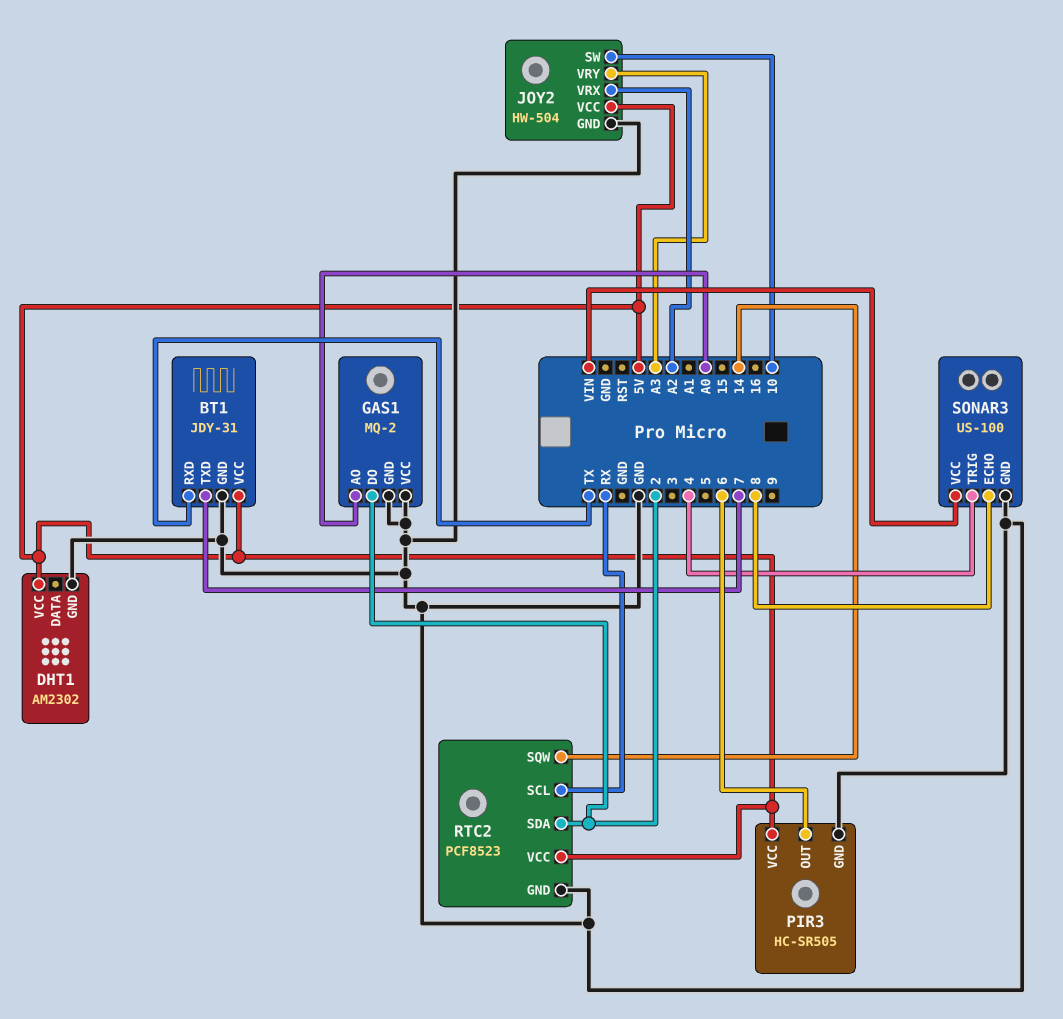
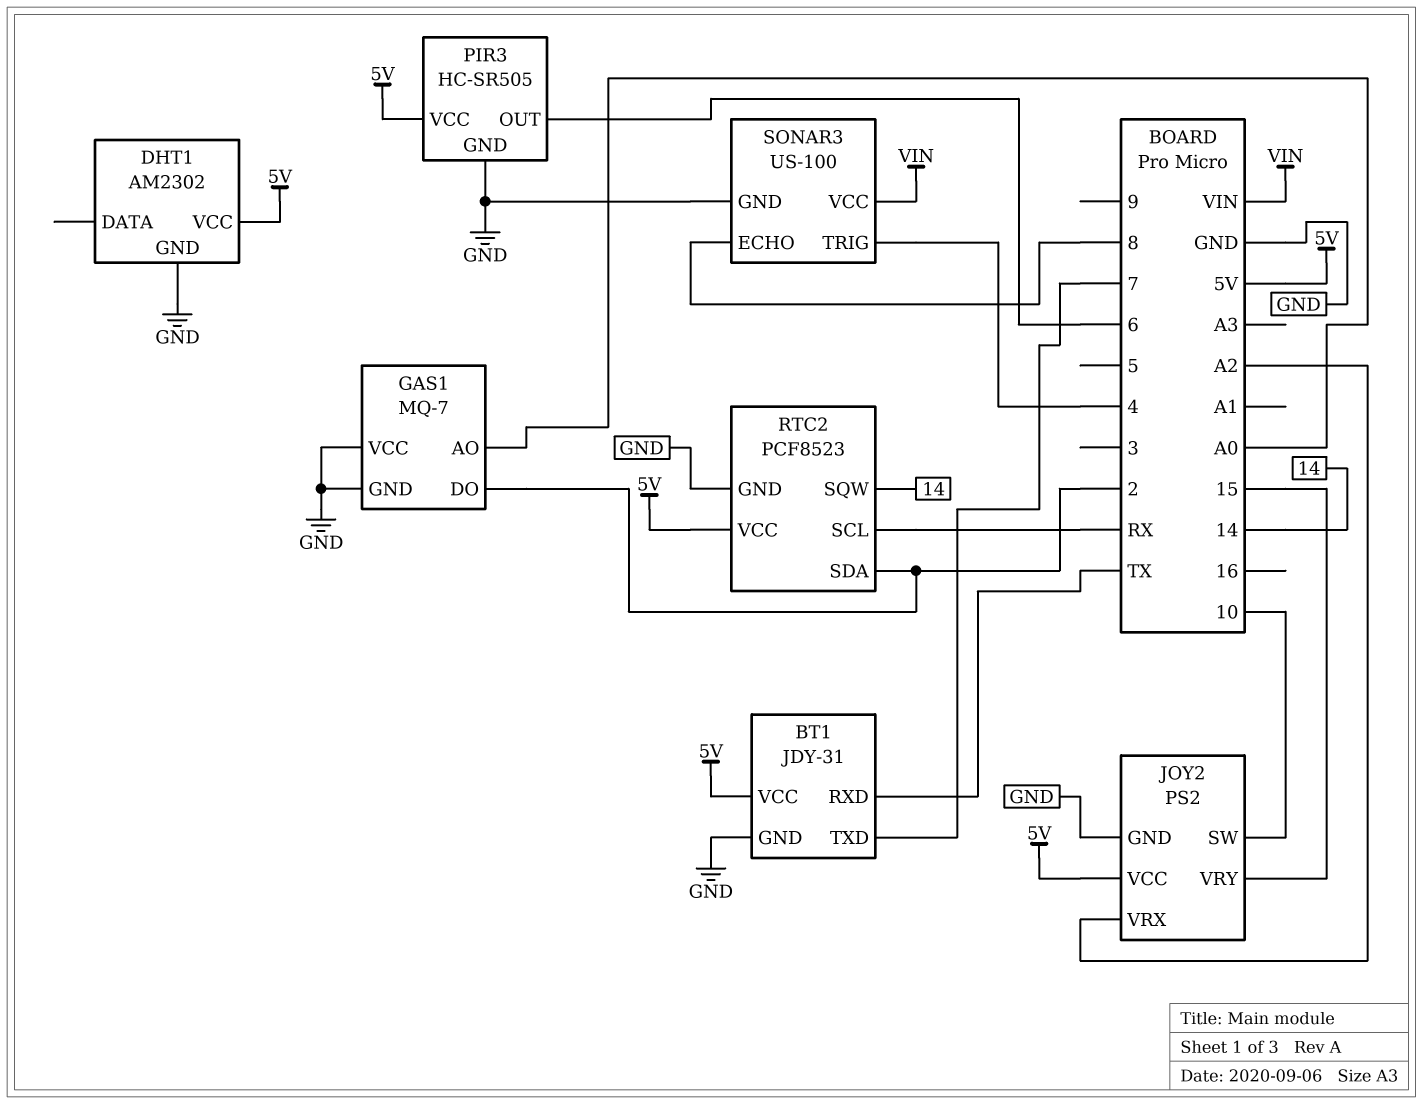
GAS1: MQ-2 -> MQ-7
JOY2: HW-504 -> PS2
JOY2 pin VRY: A3 -> 15

